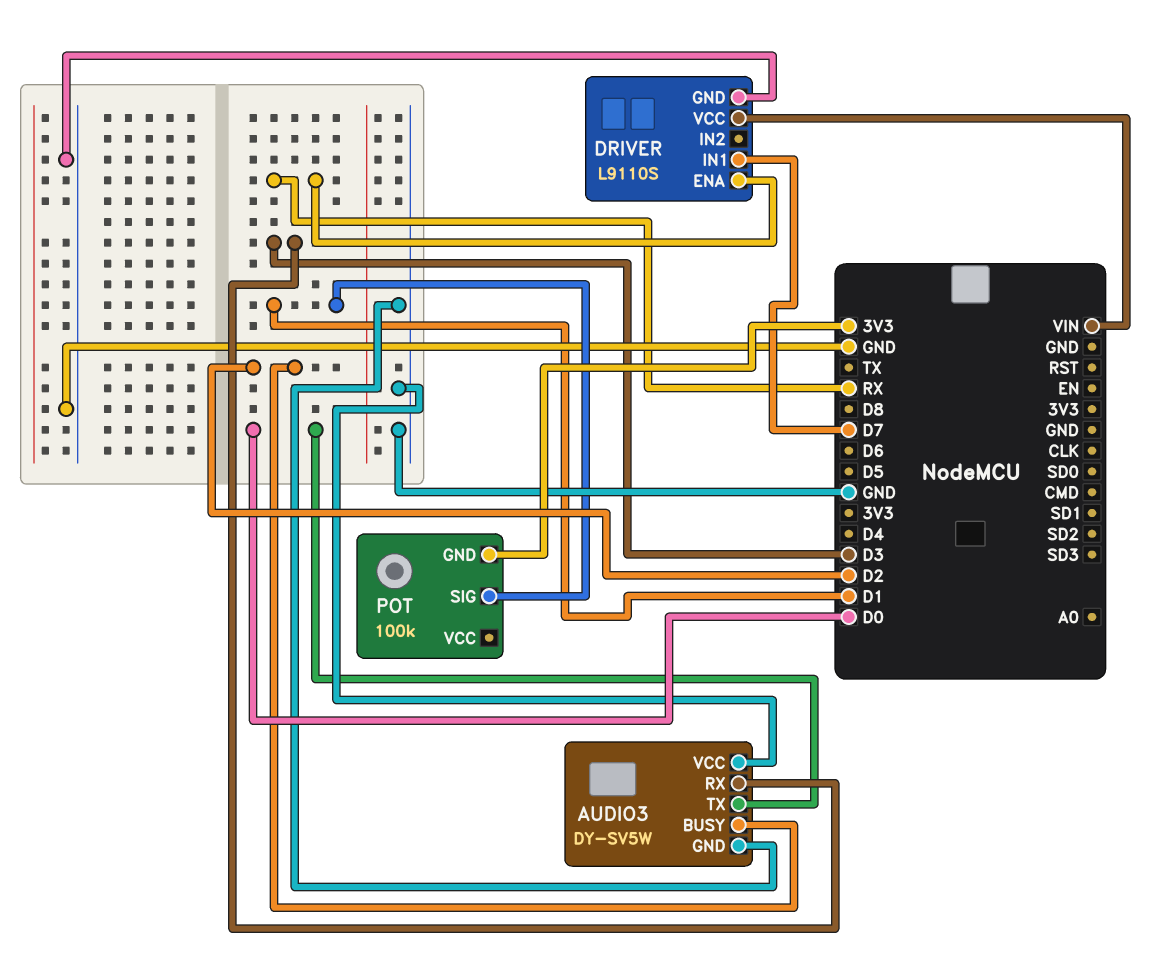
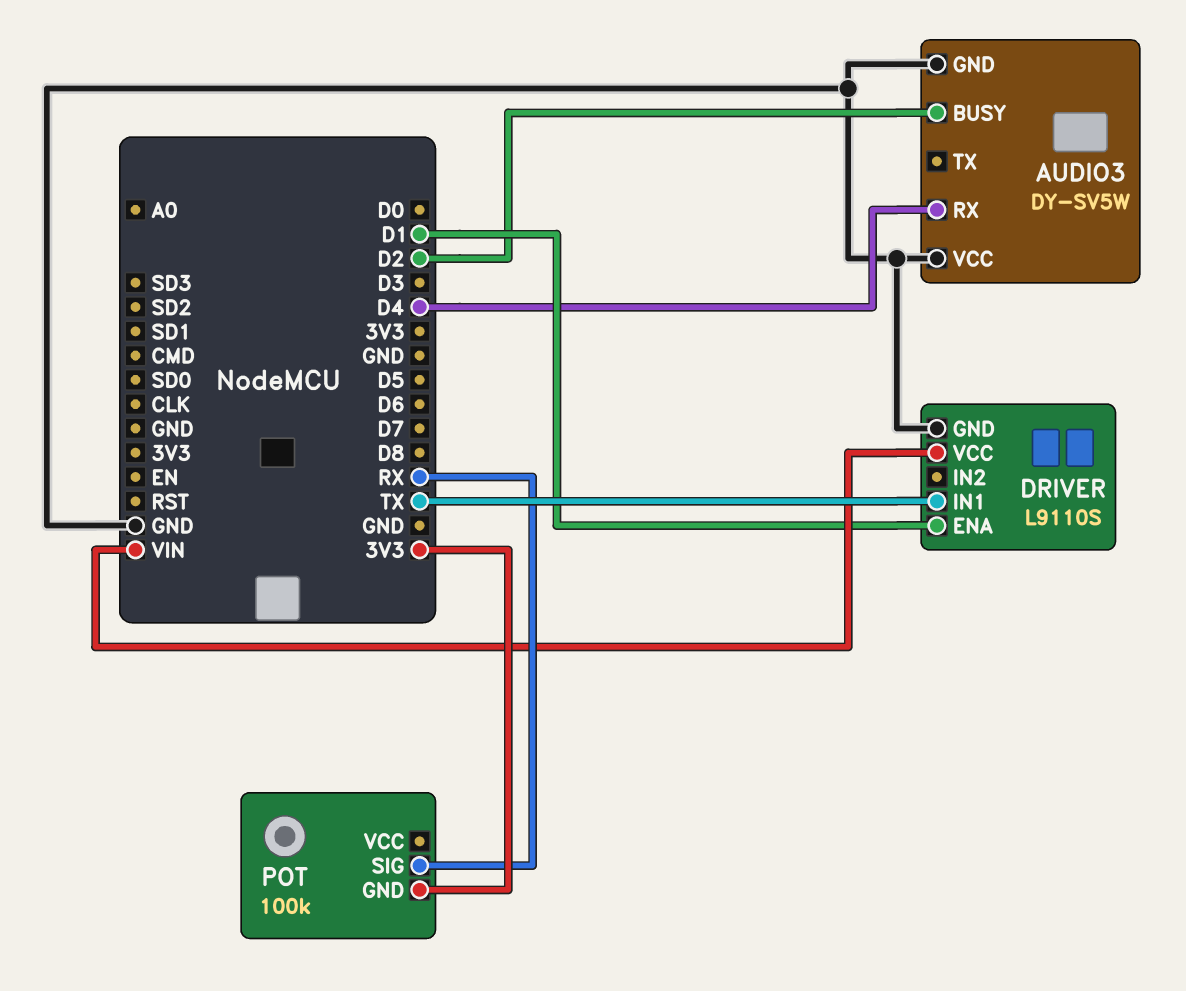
AUDIO3 pin RX: D3 -> D4
AUDIO3 pin TX: D0 -> none
DRIVER pin ENA: RX -> D1
DRIVER pin IN1: D7 -> TX
POT pin SIG: D1 -> RX

